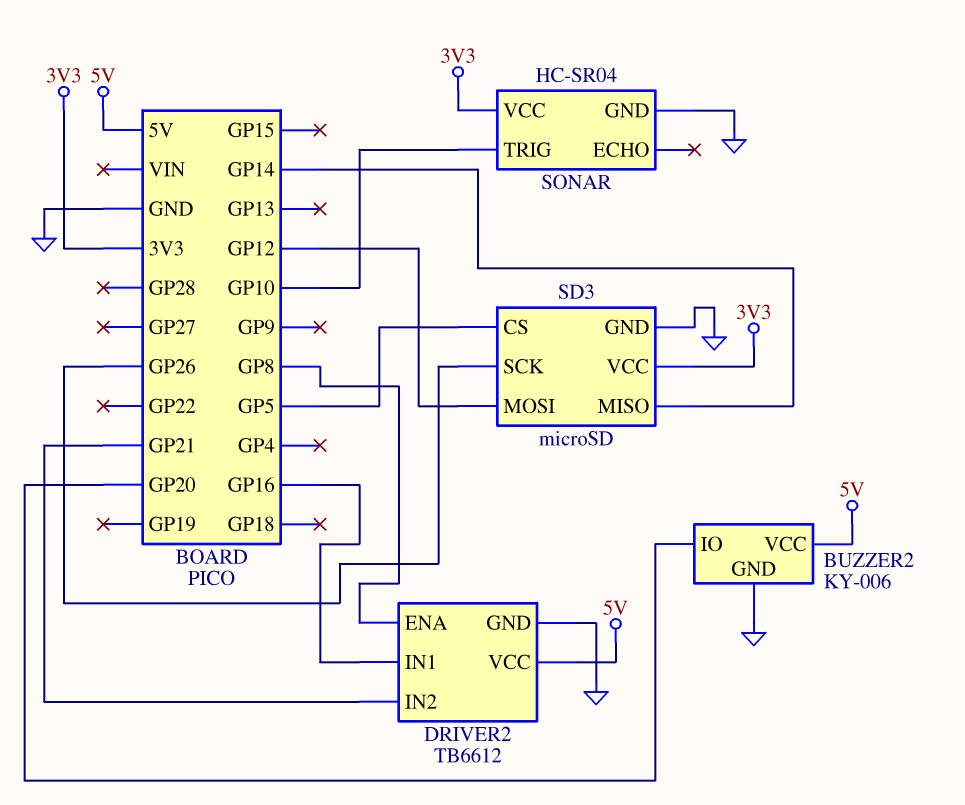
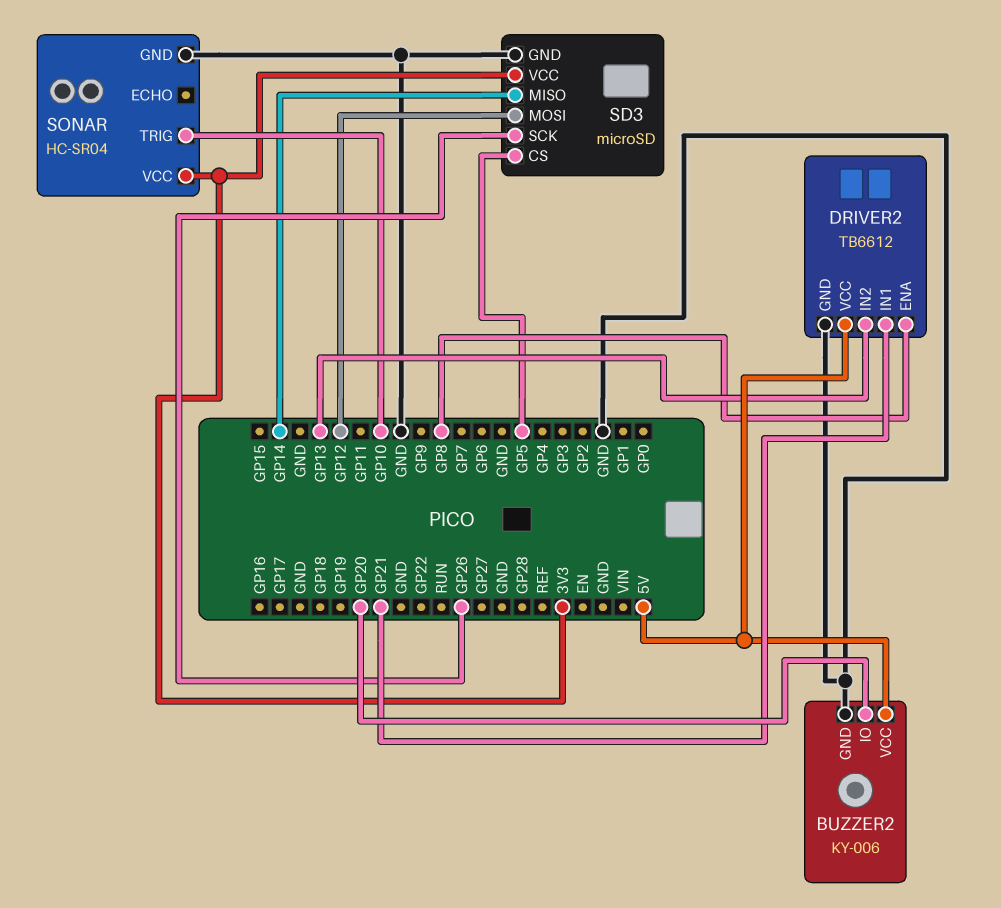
DRIVER2 pin IN1: GP16 -> GP21
DRIVER2 pin IN2: GP21 -> GP13

